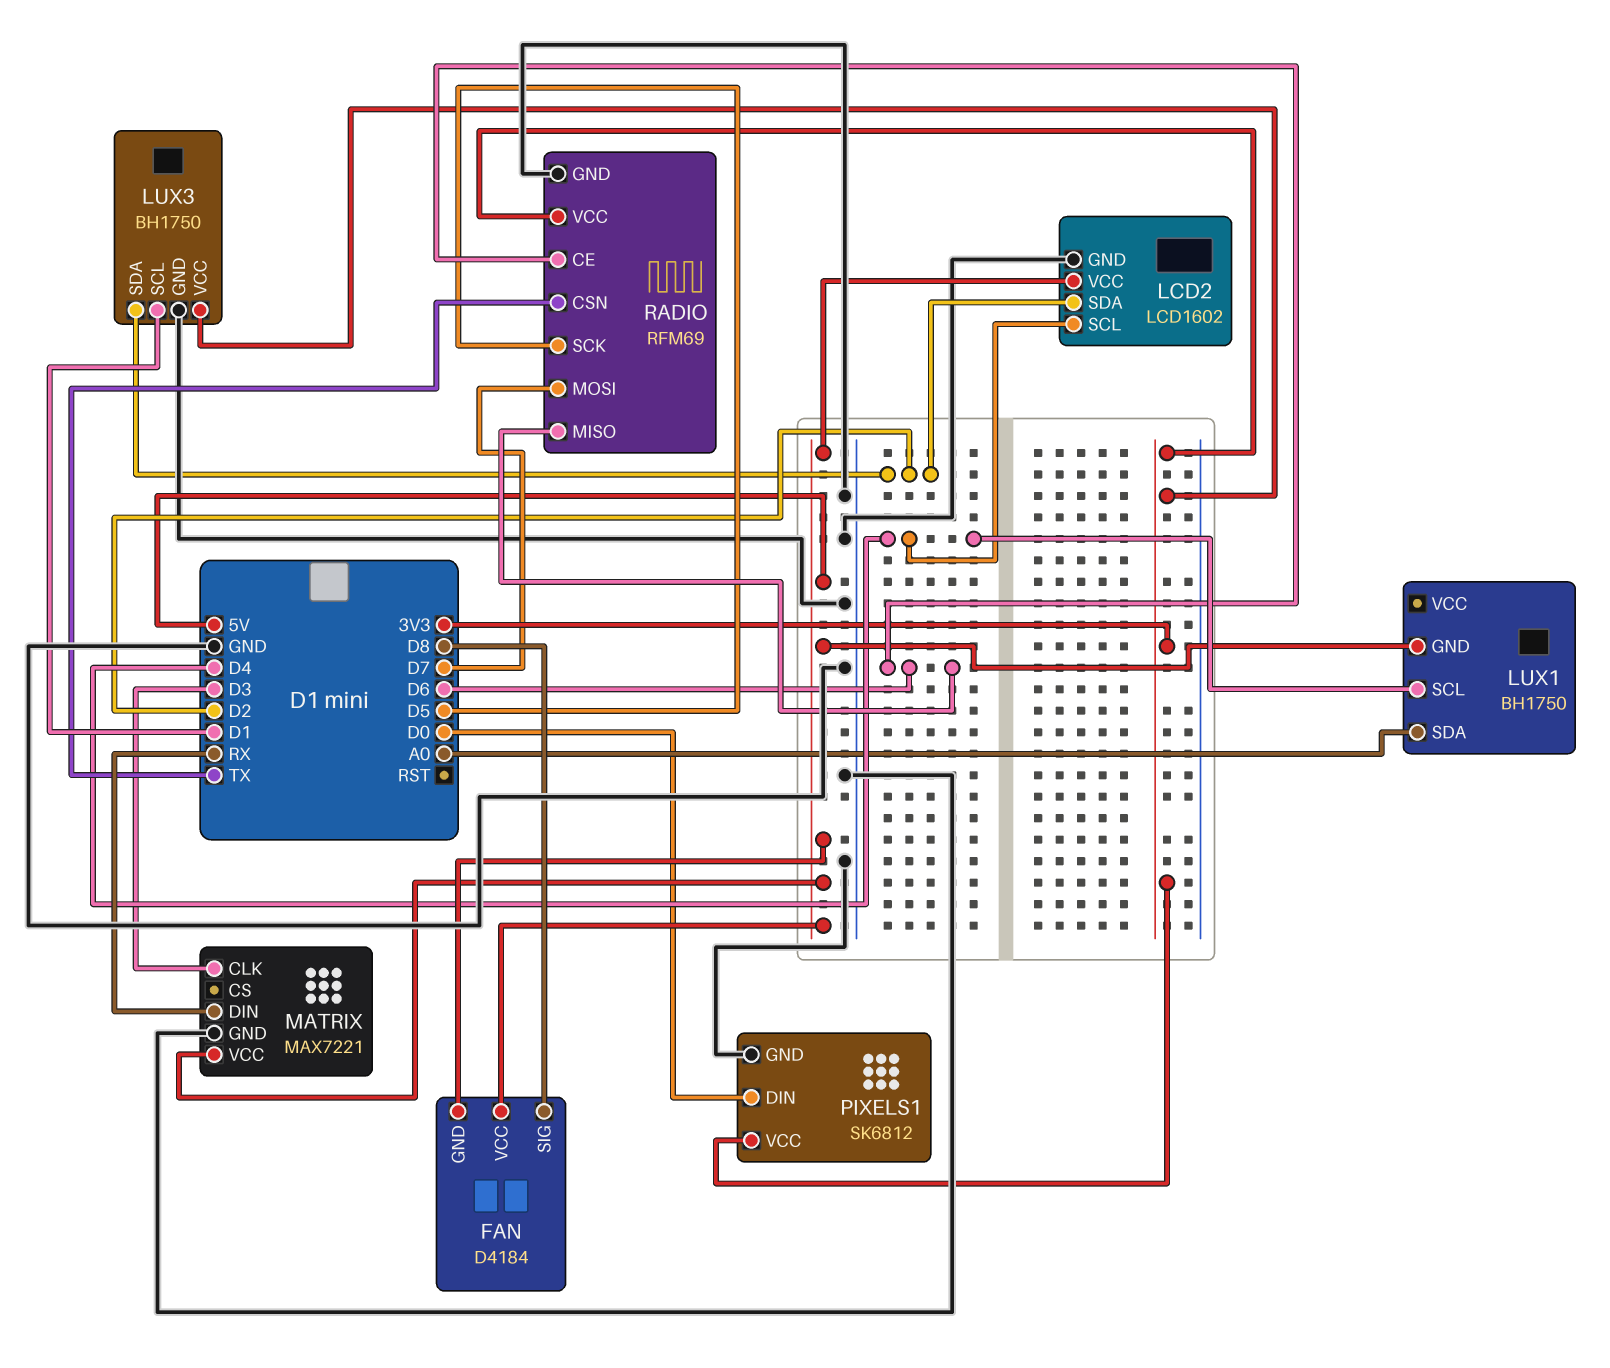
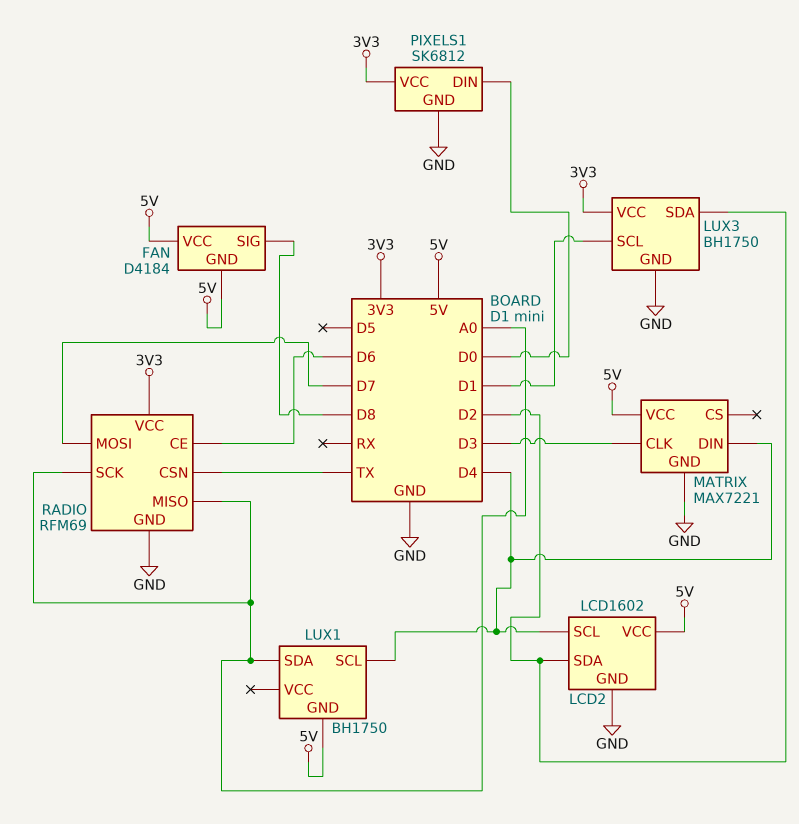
MATRIX pin DIN: RX -> D4
RADIO pin MISO: D6 -> A0
RADIO pin SCK: D5 -> A0

